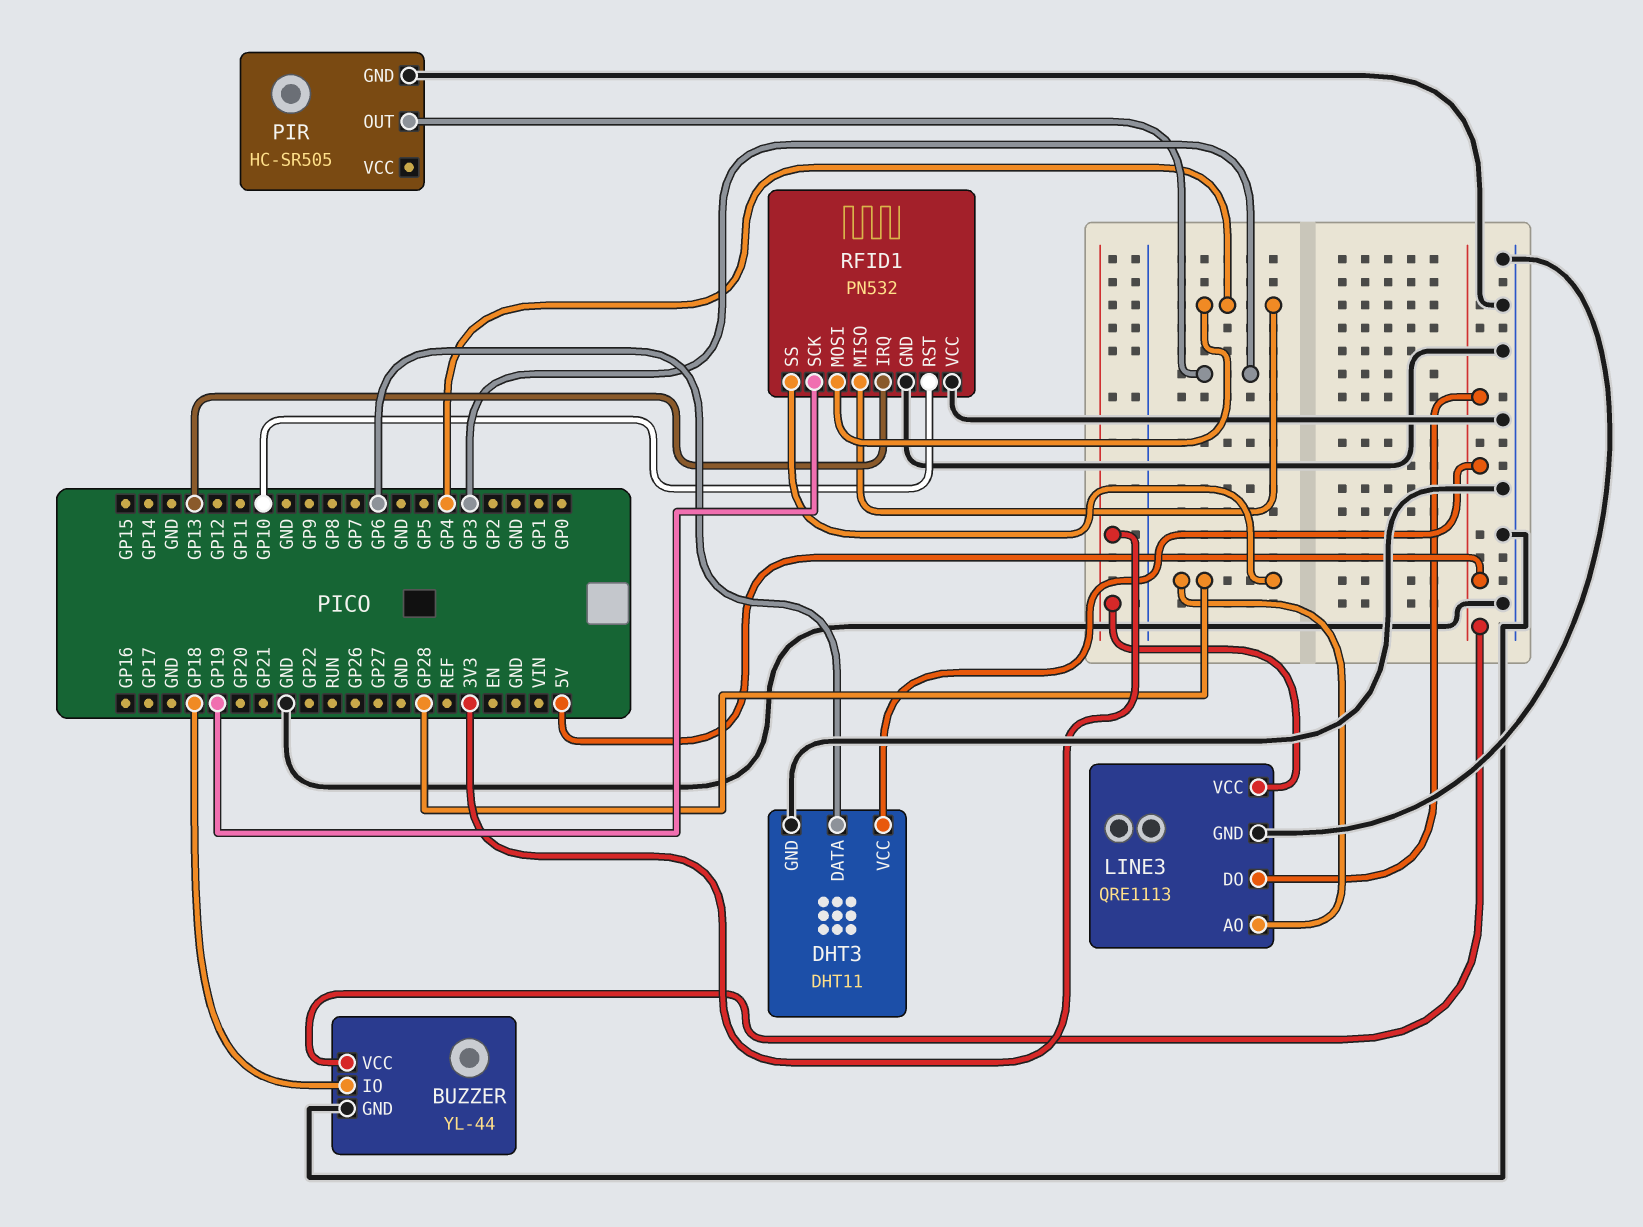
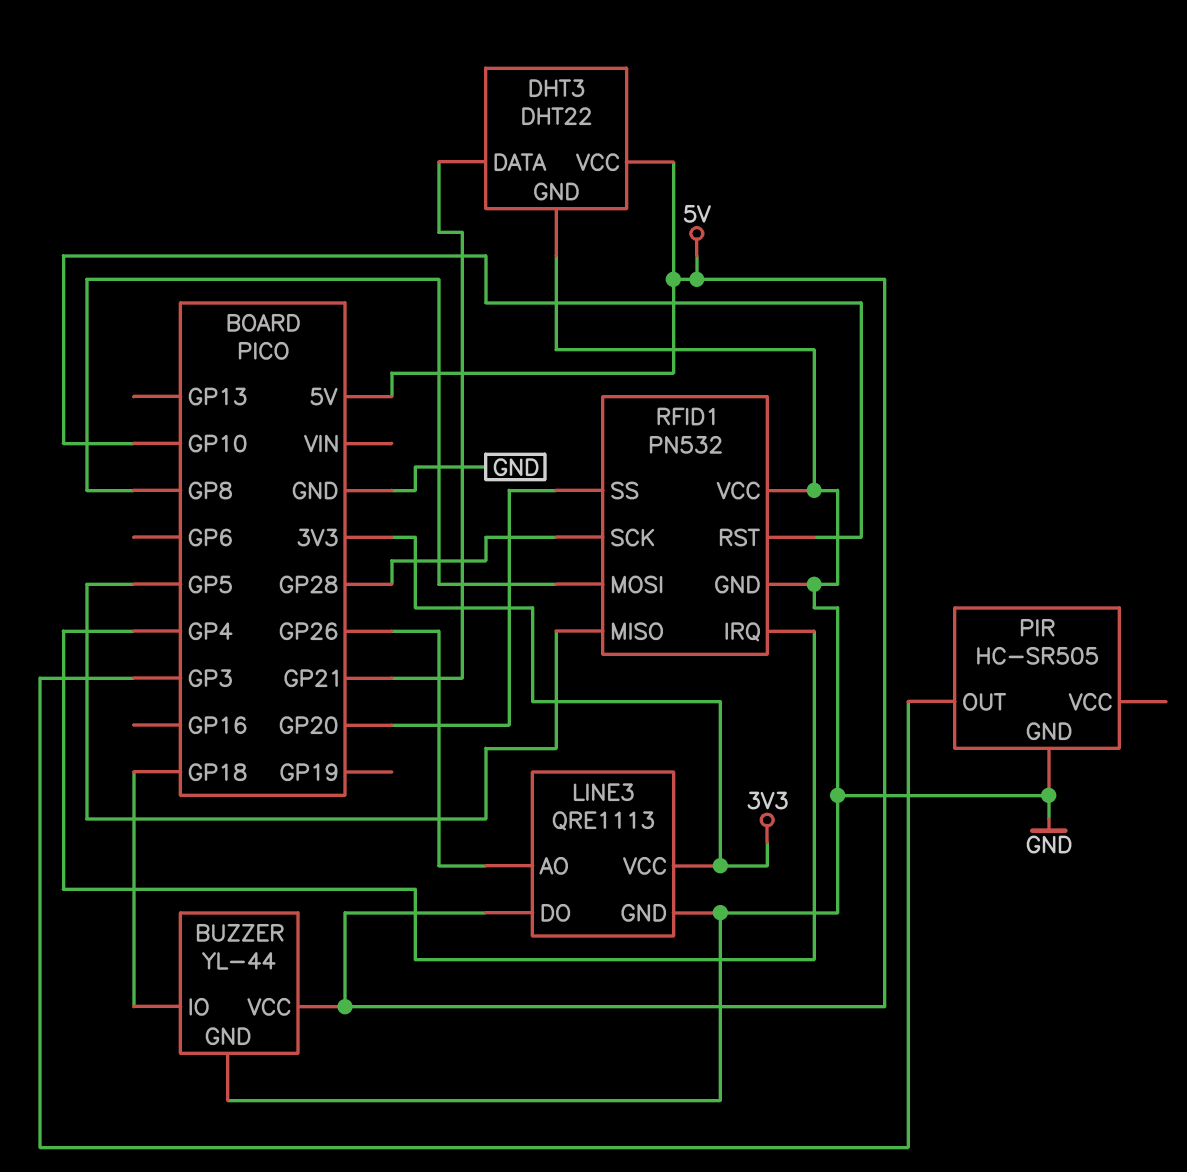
DHT3: DHT11 -> DHT22
DHT3 pin DATA: GP6 -> GP21
LINE3 pin AO: GP28 -> GP26
RFID1 pin IRQ: GP13 -> GP4
RFID1 pin MISO: GP4 -> GP5
RFID1 pin MOSI: GP4 -> GP8
RFID1 pin SCK: GP19 -> GP28
RFID1 pin SS: GP28 -> GP20

